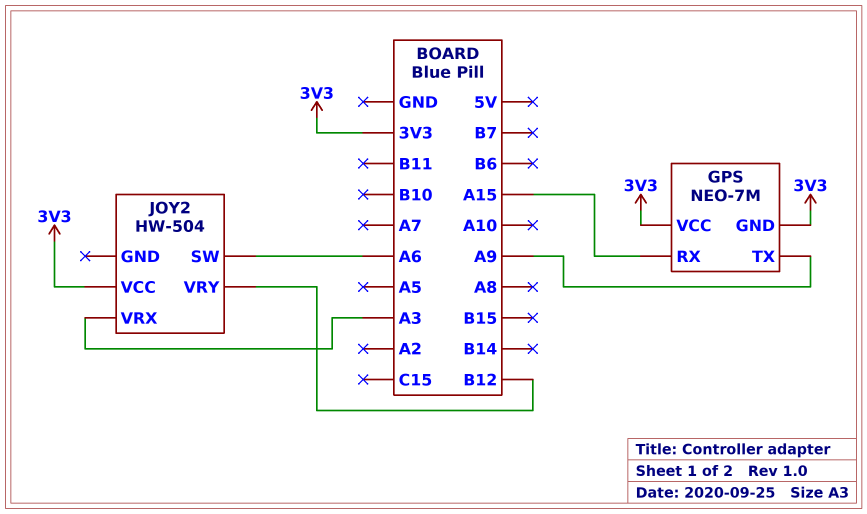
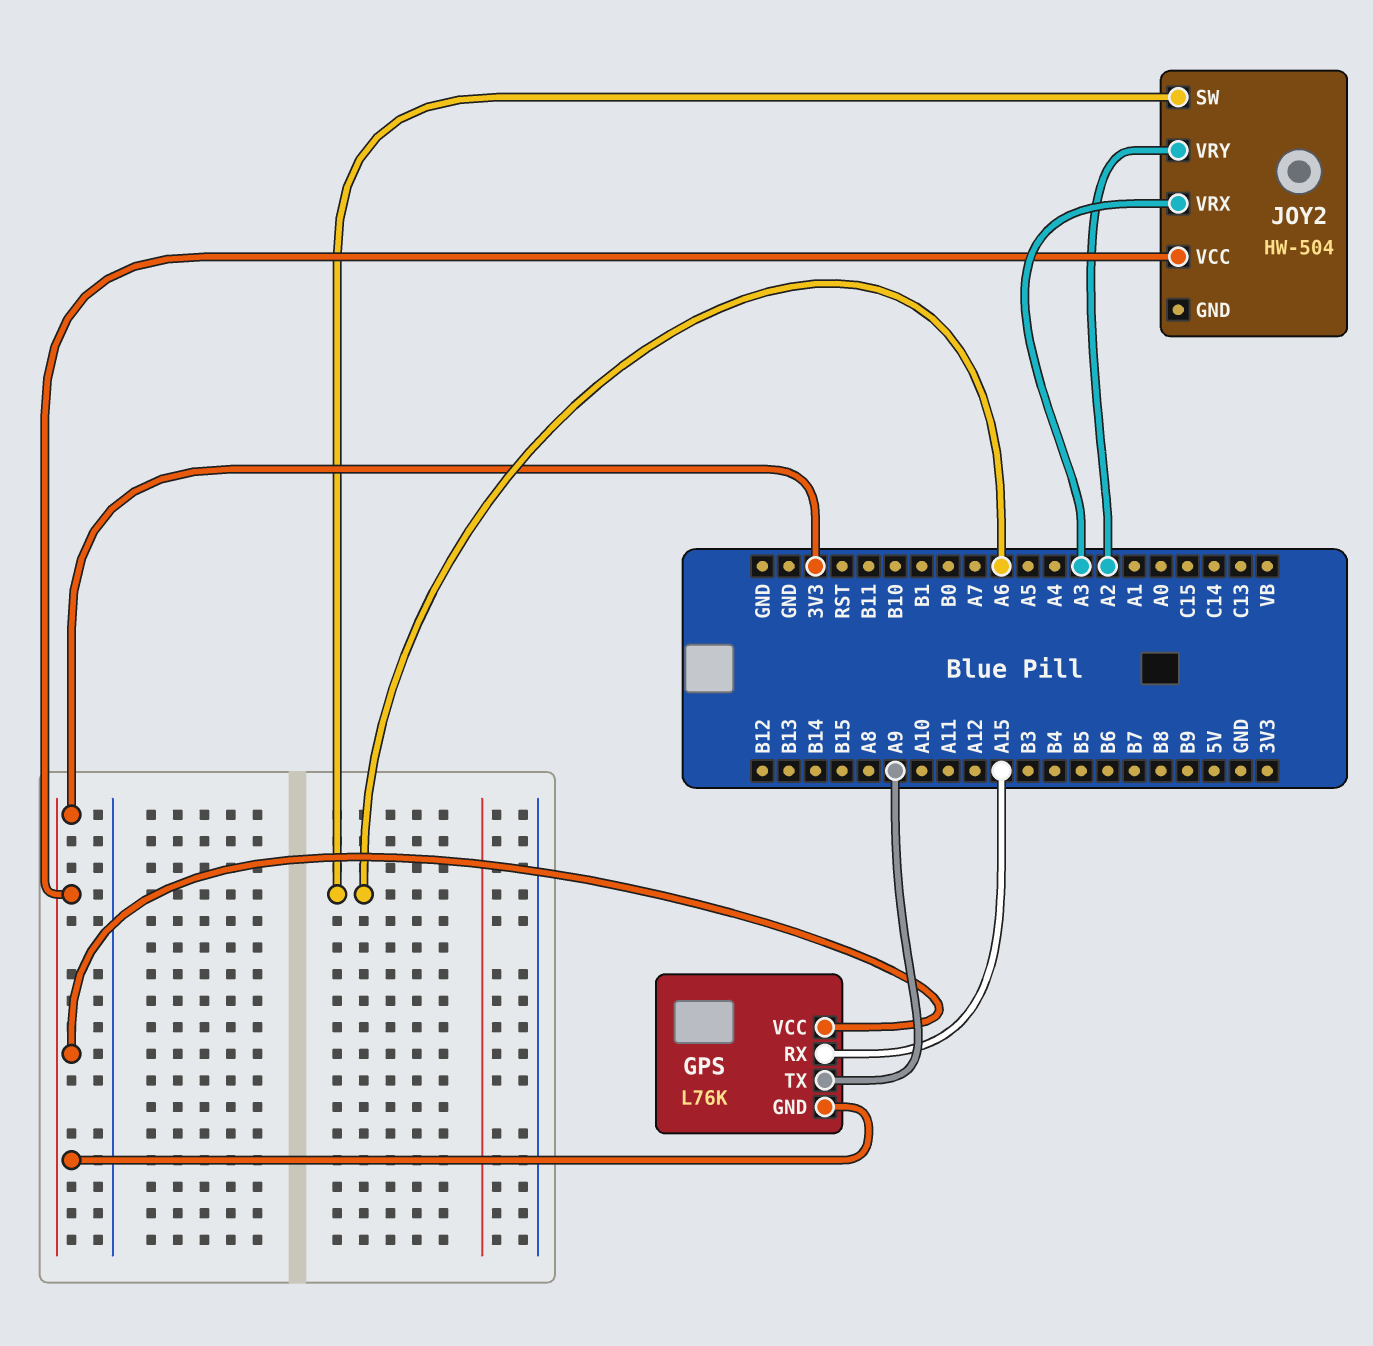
GPS: NEO-7M -> L76K
JOY2 pin VRY: B12 -> A2

